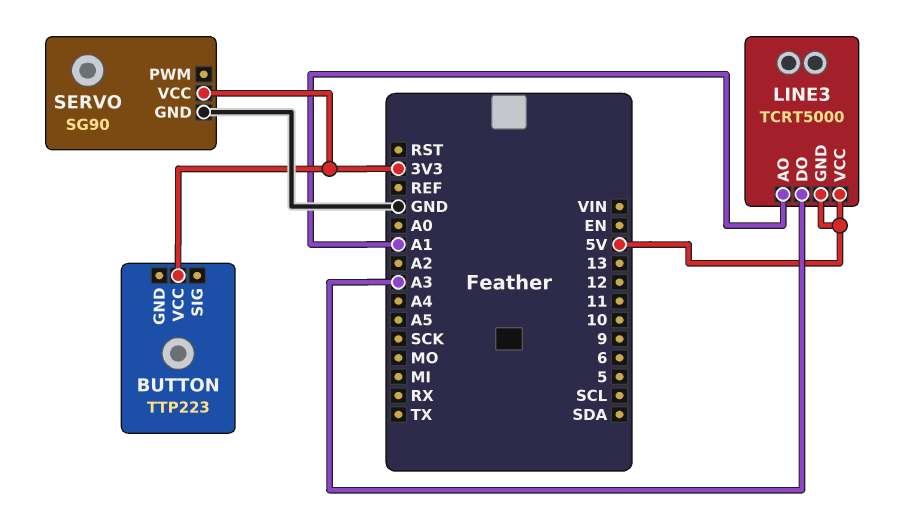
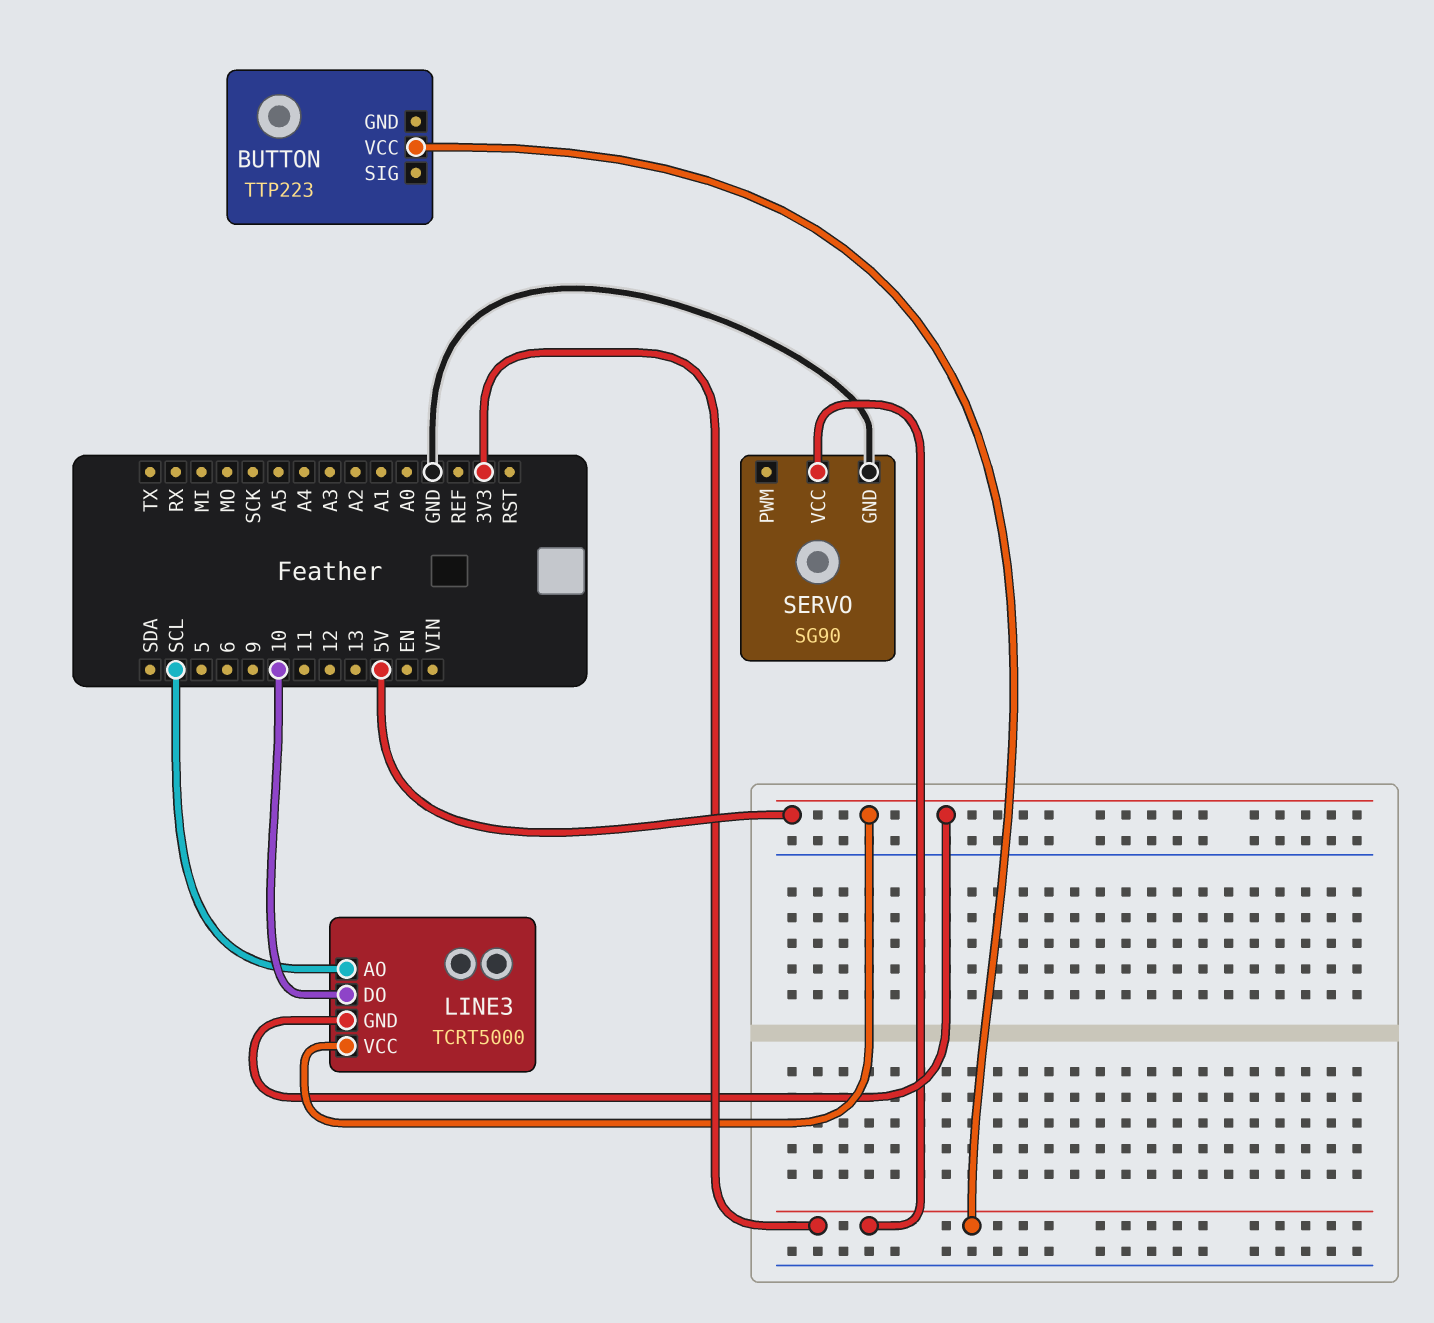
LINE3 pin AO: A1 -> SCL
LINE3 pin DO: A3 -> 10

